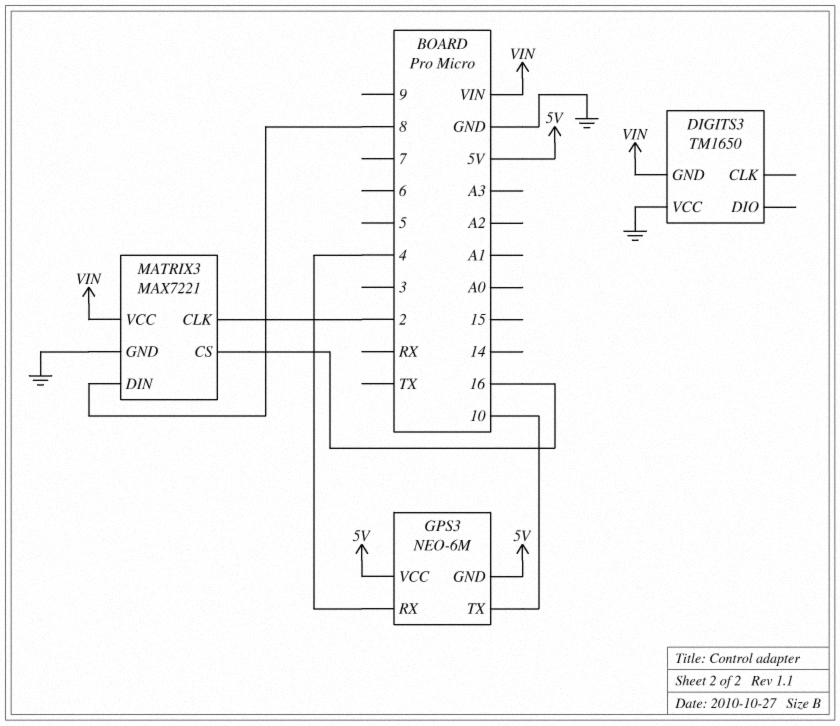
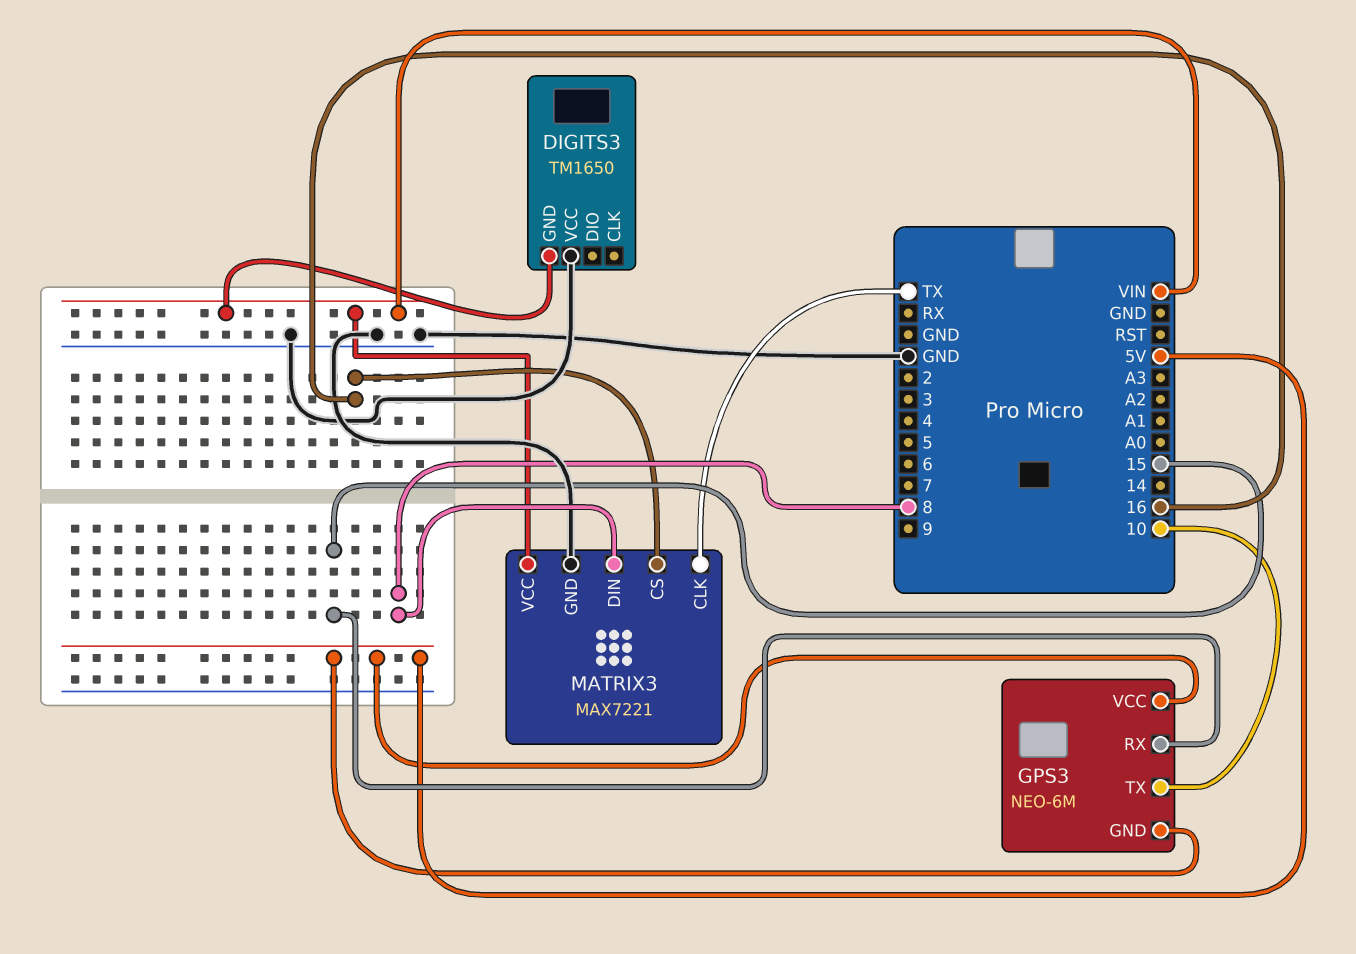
GPS3 pin RX: 4 -> 15
MATRIX3 pin CLK: 2 -> TX

